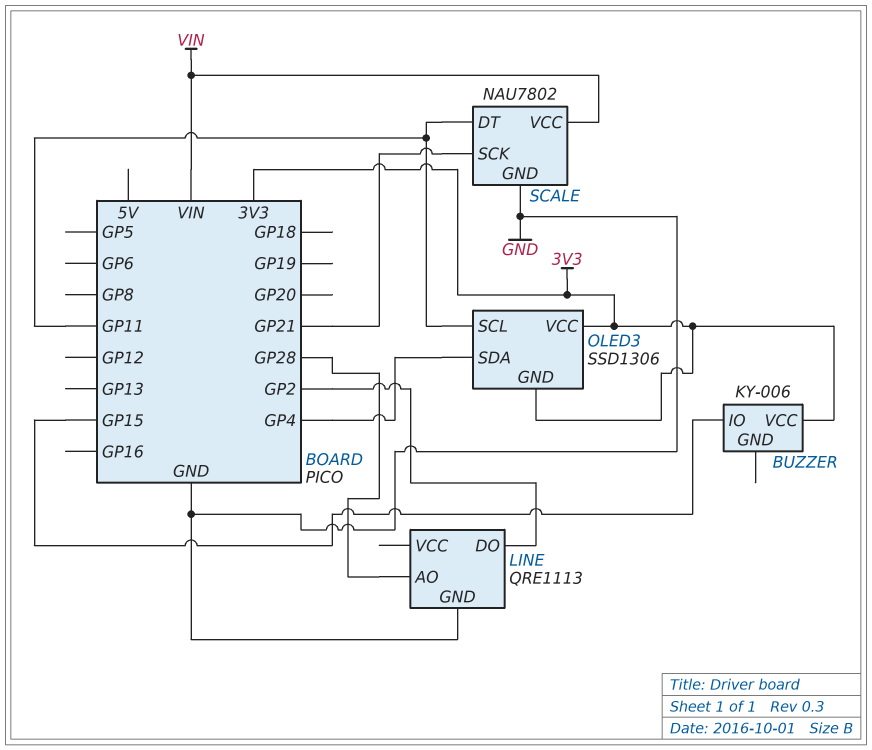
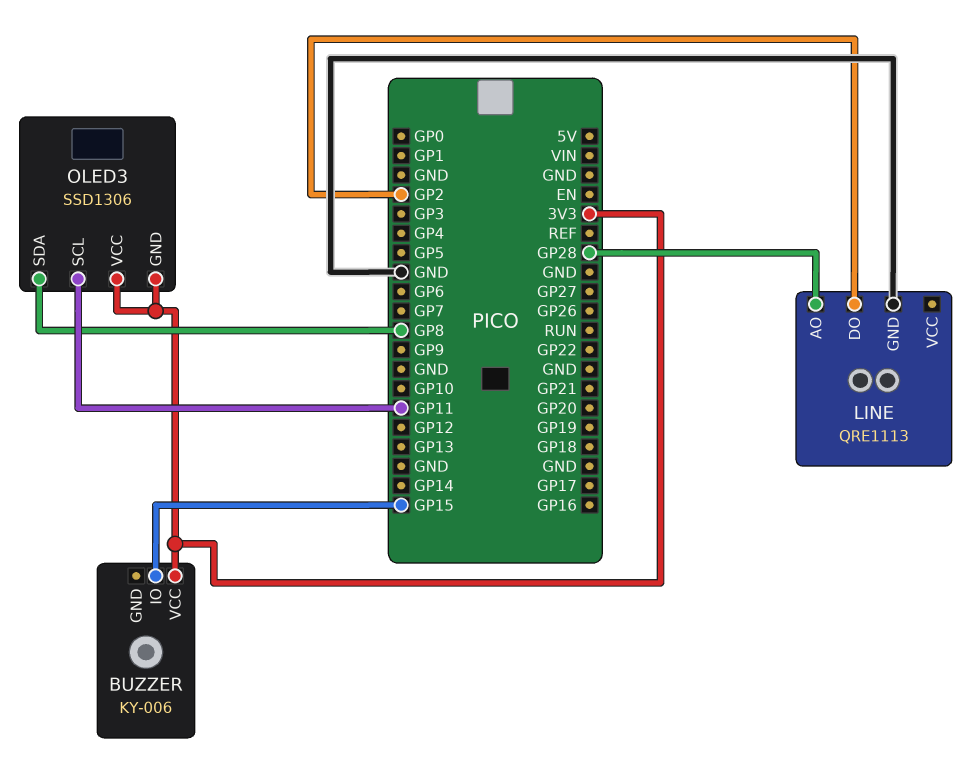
OLED3 pin SDA: GP4 -> GP8
SCALE: NAU7802 -> none
SCALE pin DT: GP11 -> none
SCALE pin GND: GND -> none
SCALE pin SCK: GP21 -> none
SCALE pin VCC: VIN -> none

